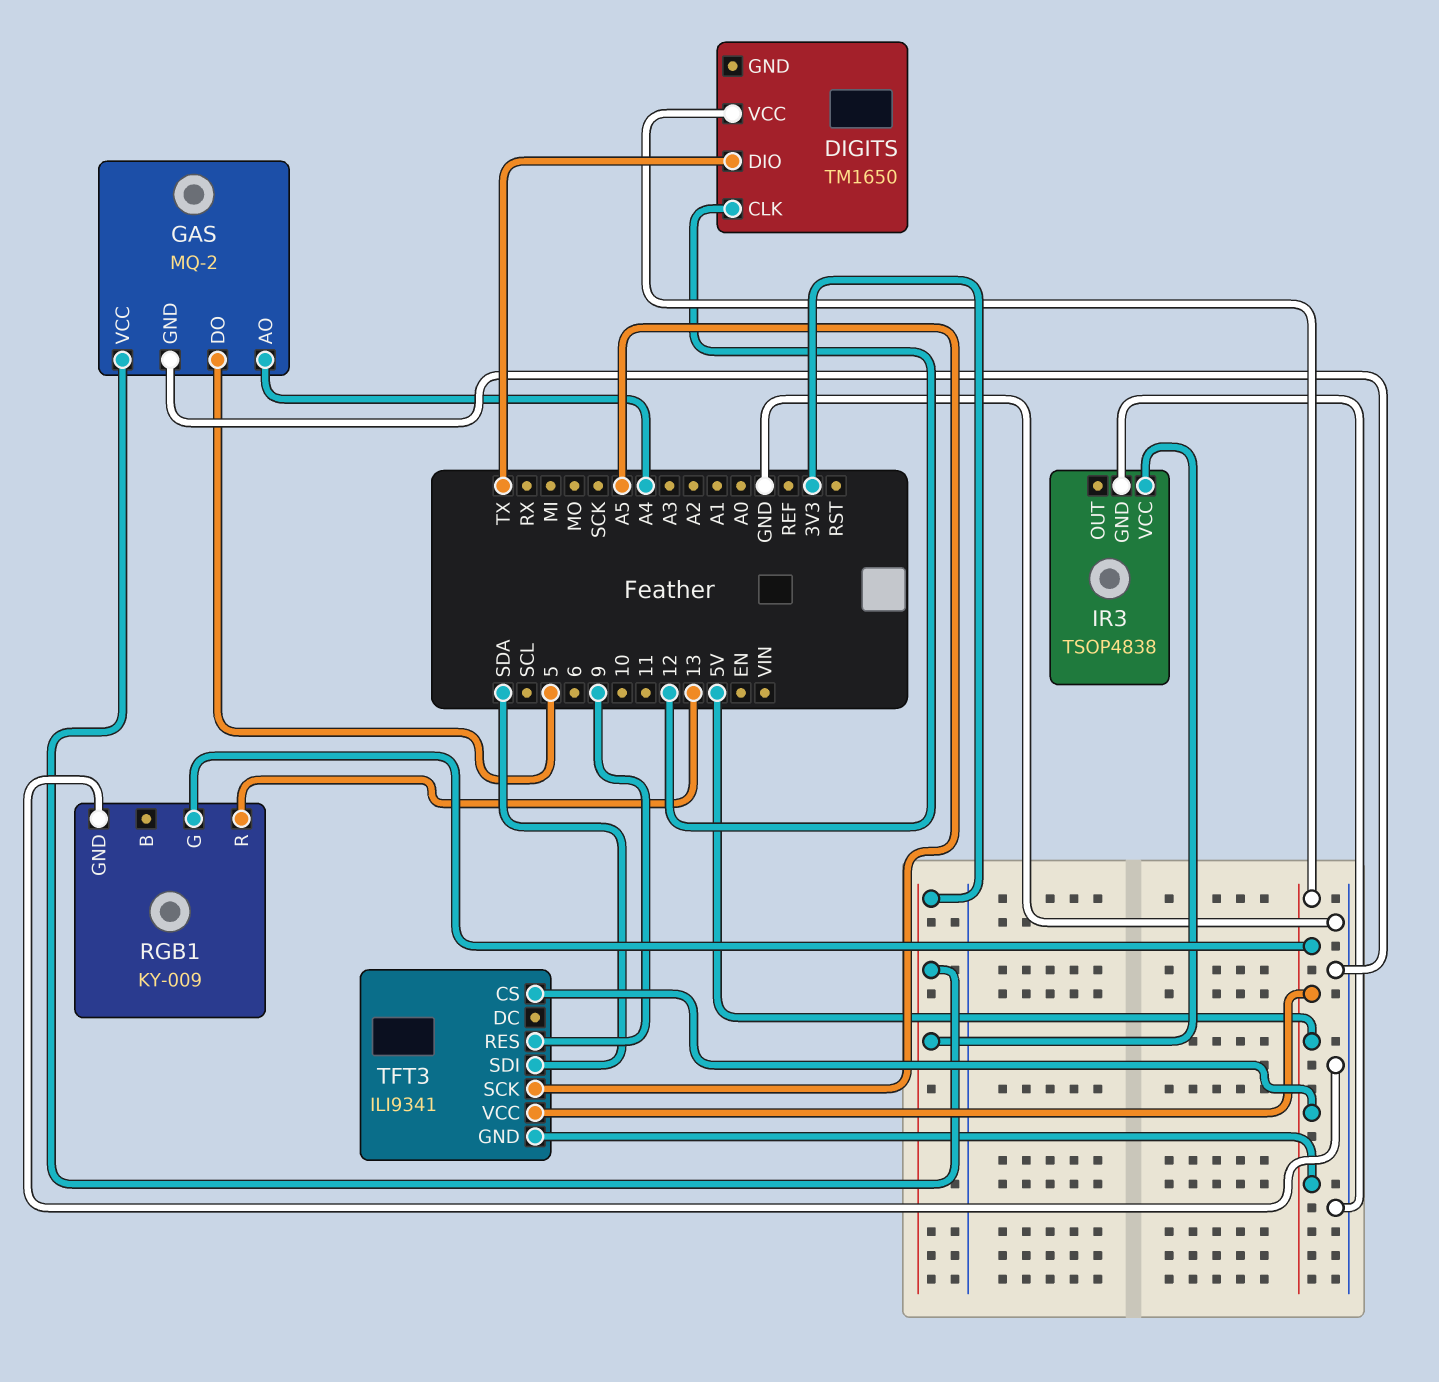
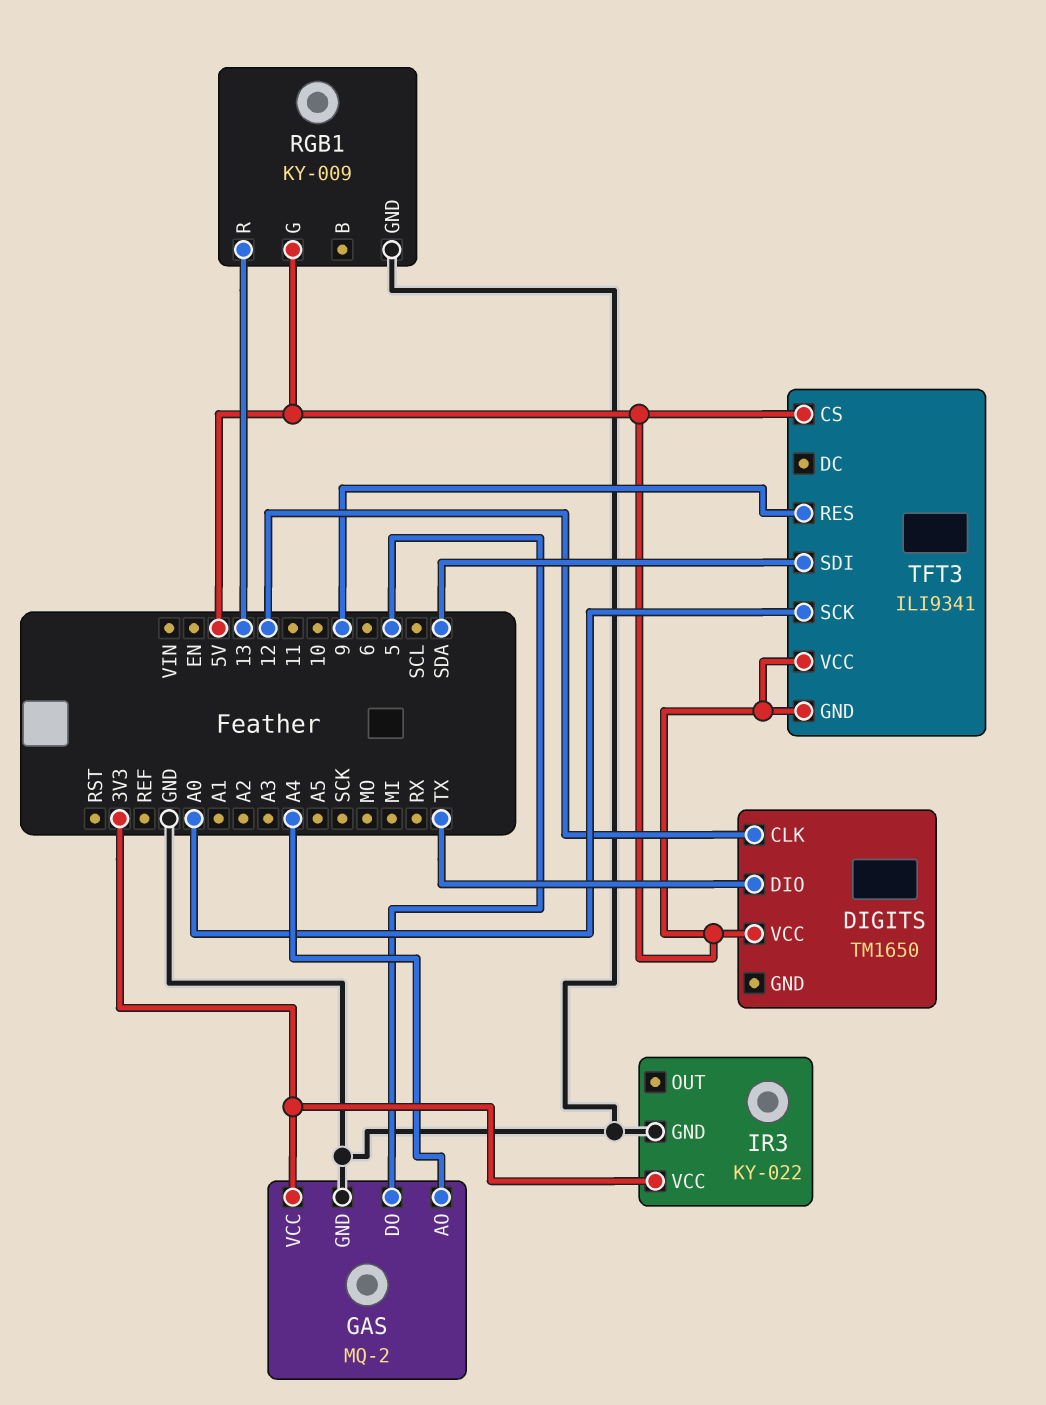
IR3: TSOP4838 -> KY-022
TFT3 pin SCK: A5 -> A0

